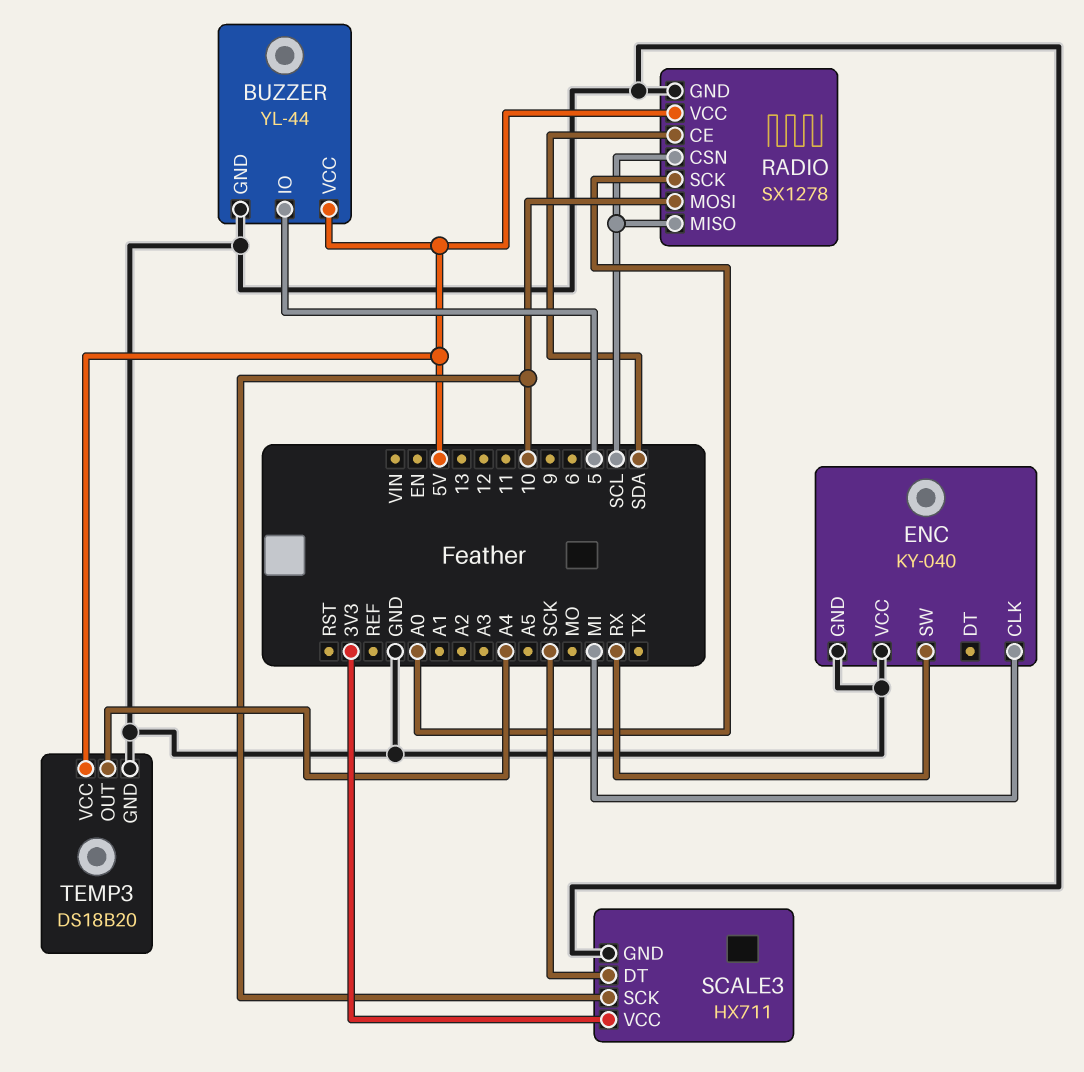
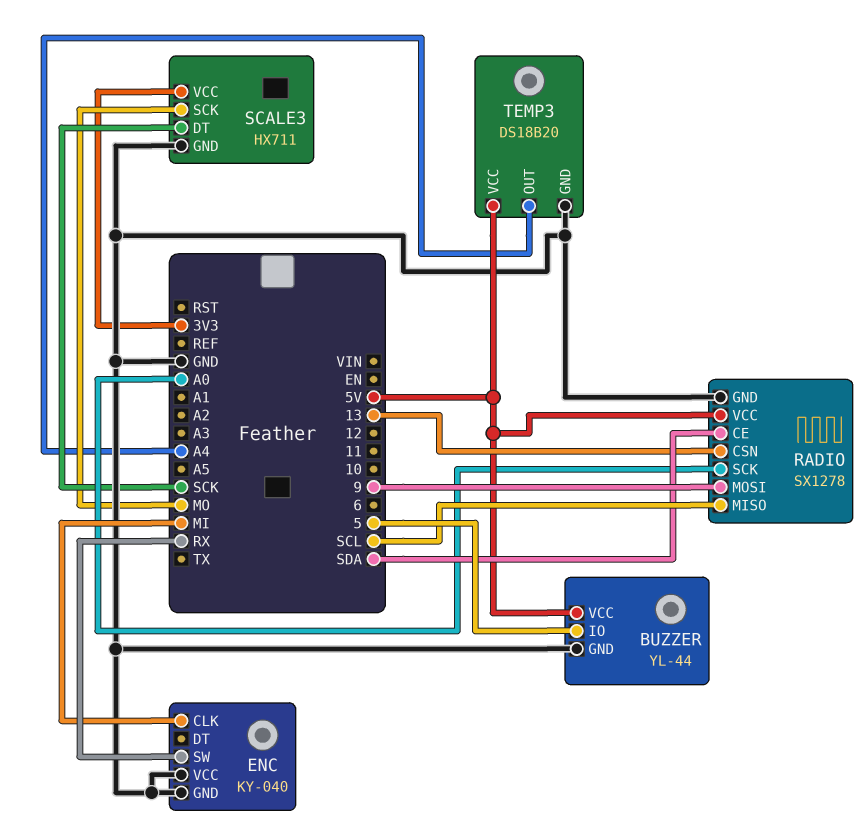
RADIO pin CSN: SCL -> 13
RADIO pin MOSI: 10 -> 9
SCALE3 pin SCK: 10 -> MO

